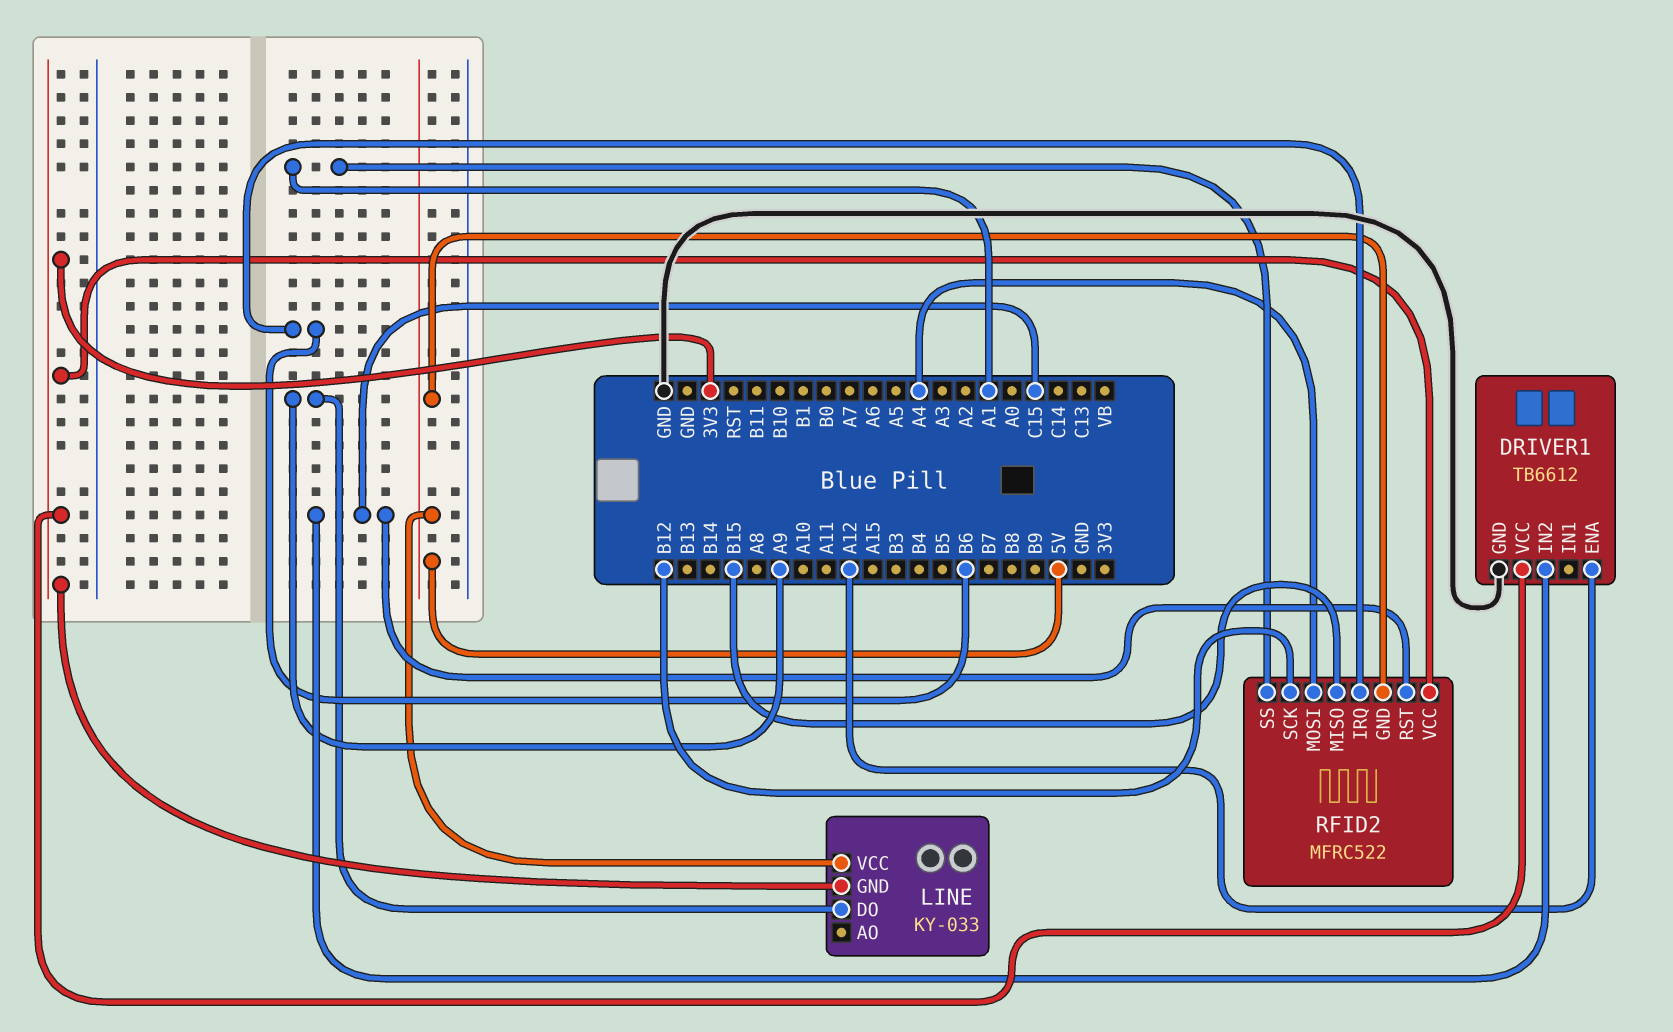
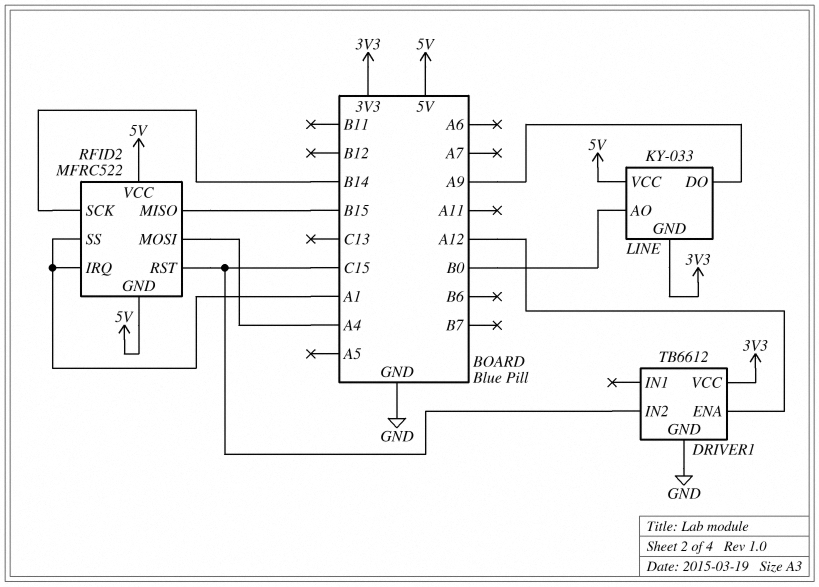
LINE pin AO: none -> B0
RFID2 pin IRQ: B6 -> A1
RFID2 pin SCK: B12 -> B14
RFID2 pin VCC: 3V3 -> 5V

